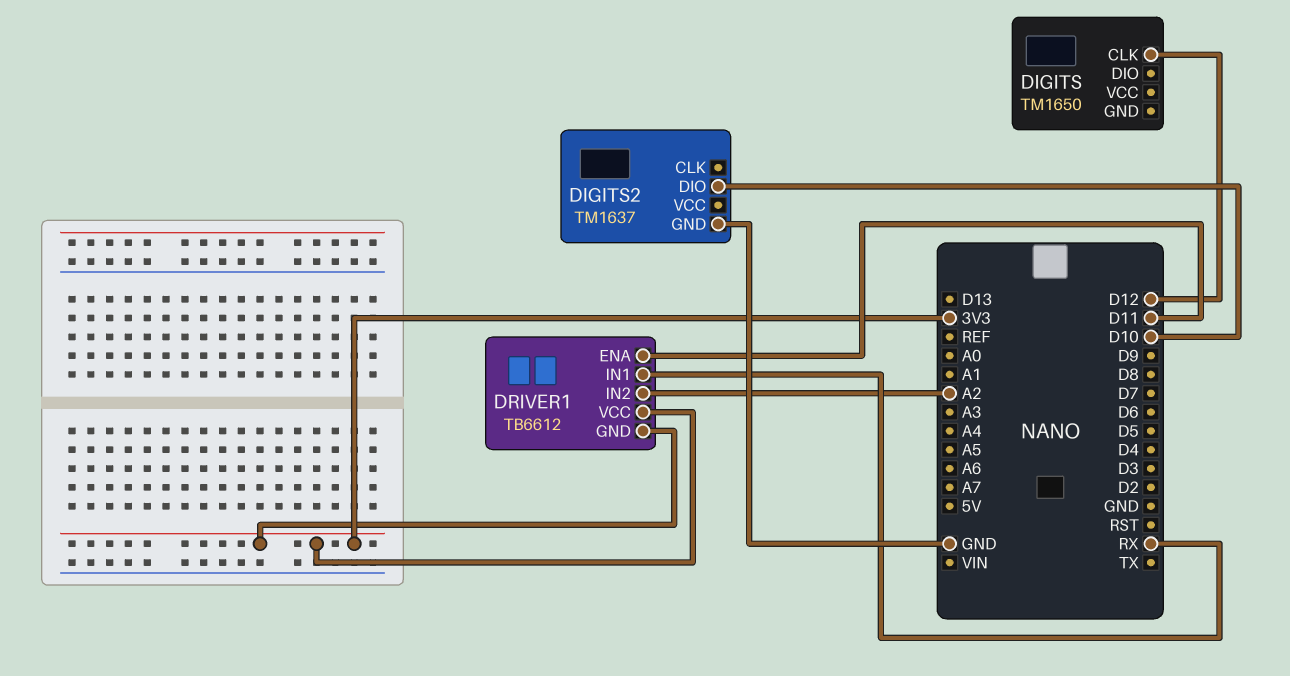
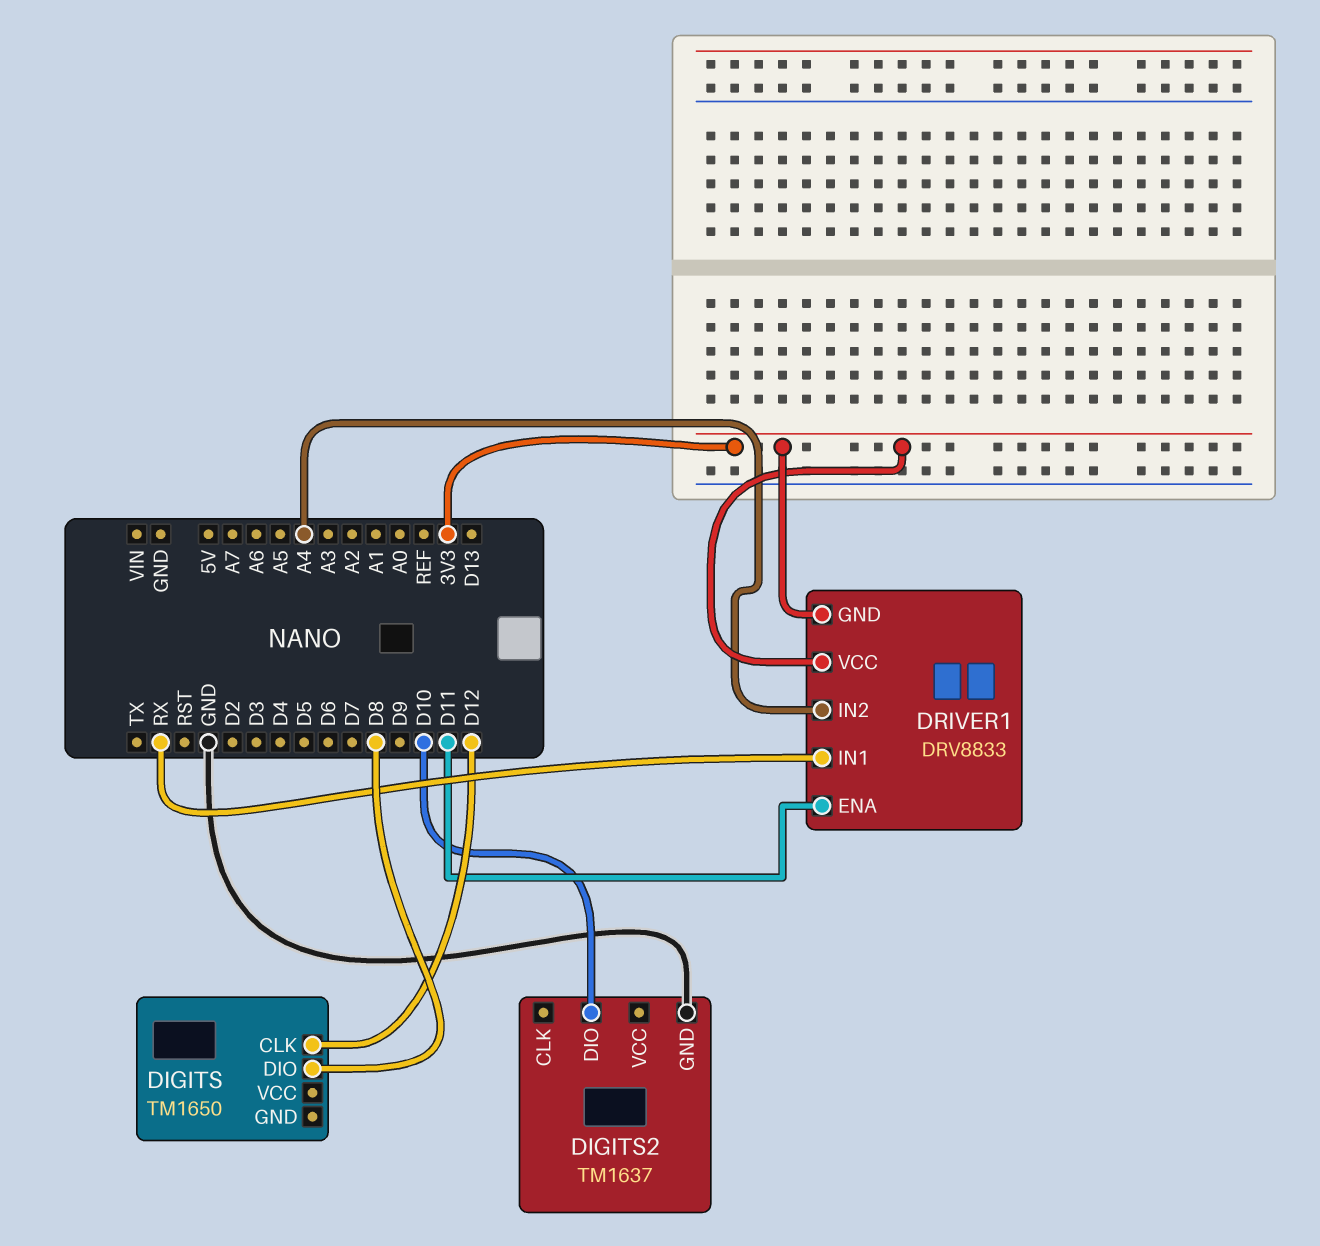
DIGITS pin DIO: none -> D8
DRIVER1: TB6612 -> DRV8833
DRIVER1 pin IN2: A2 -> A4

